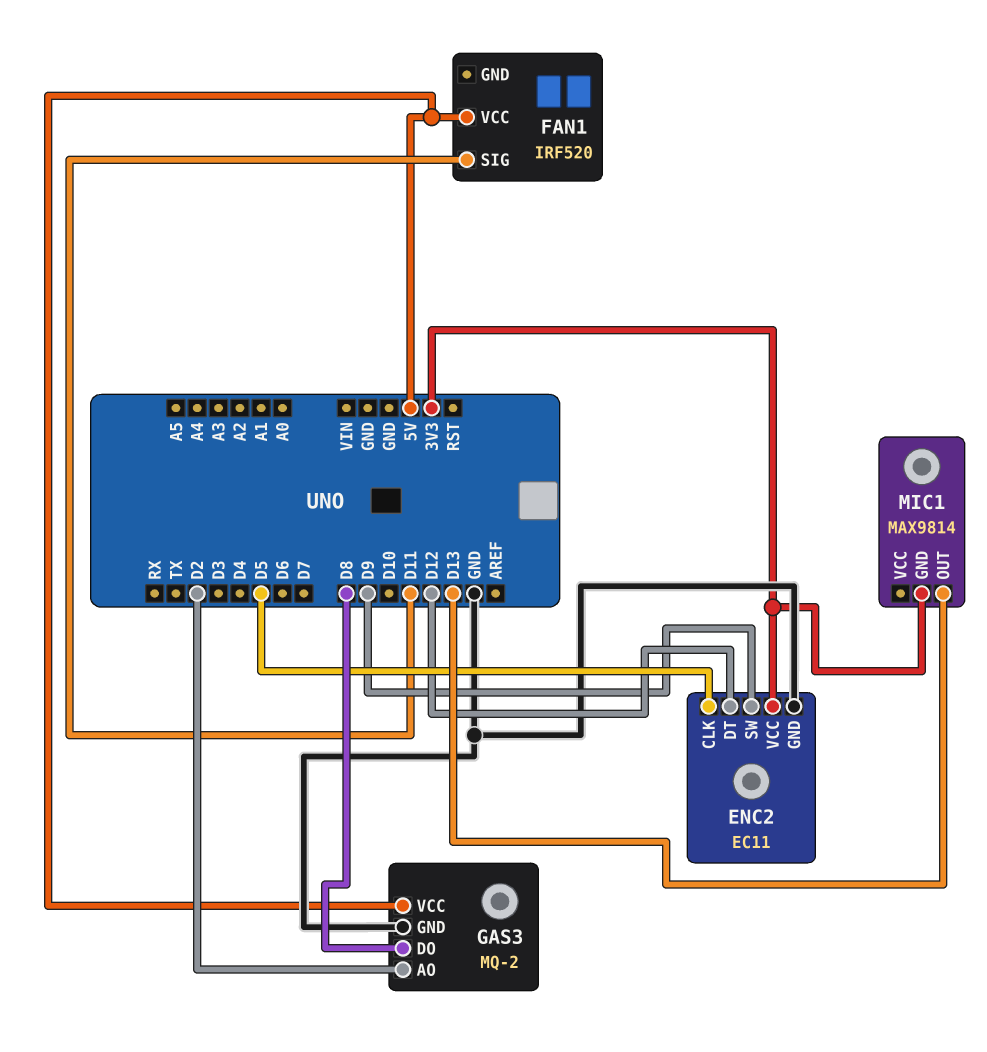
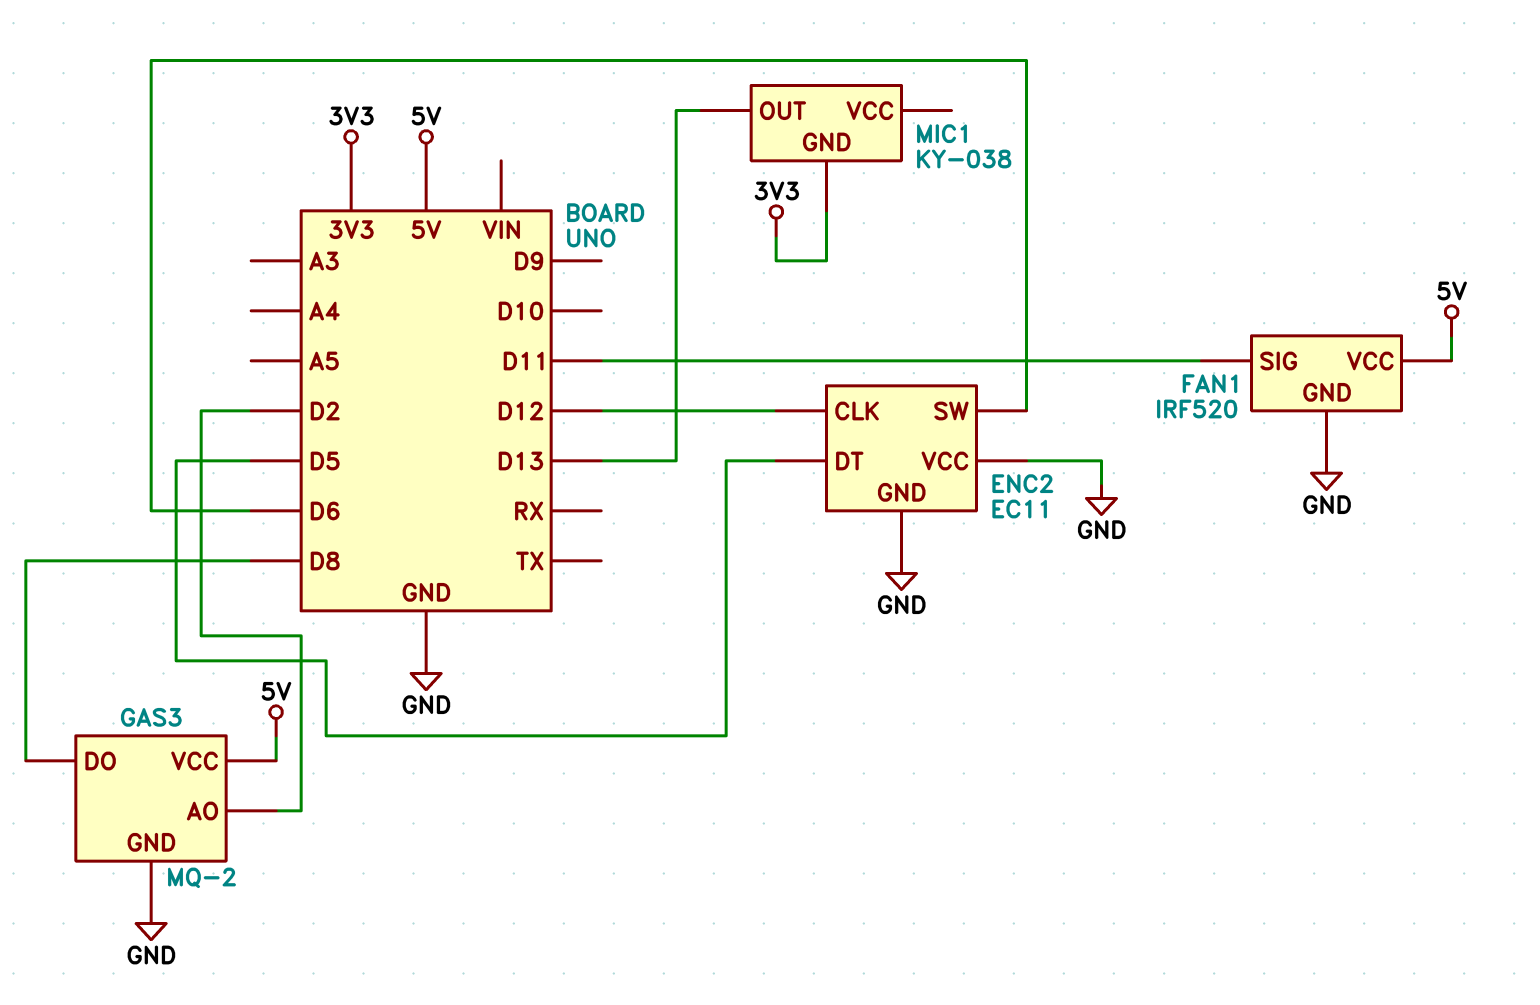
ENC2 pin CLK: D5 -> D12
ENC2 pin DT: D12 -> D5
ENC2 pin SW: D9 -> D6
ENC2 pin VCC: 3V3 -> GND
FAN1 pin GND: none -> GND
MIC1: MAX9814 -> KY-038

